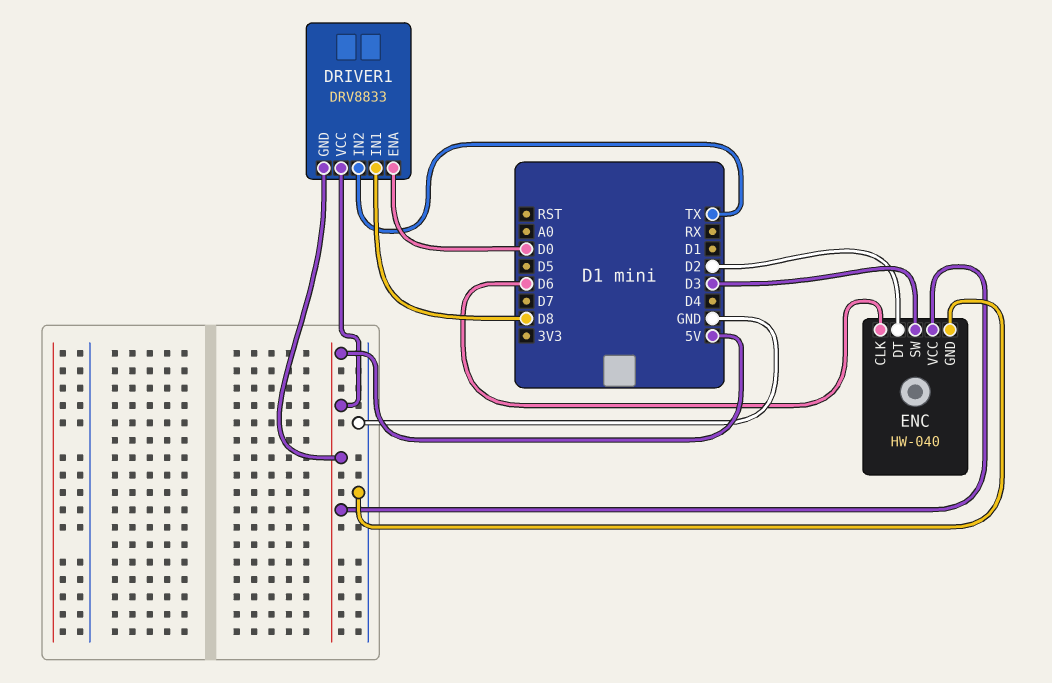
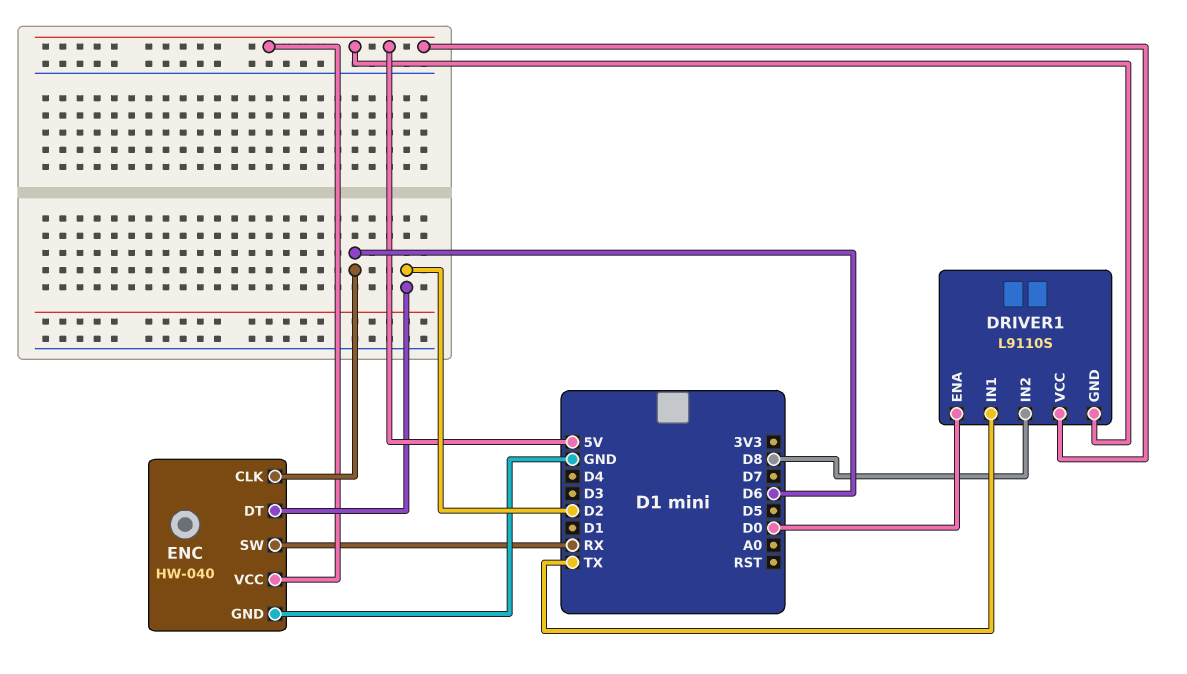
DRIVER1: DRV8833 -> L9110S
DRIVER1 pin IN1: D8 -> TX
DRIVER1 pin IN2: TX -> D8
ENC pin SW: D3 -> RX

